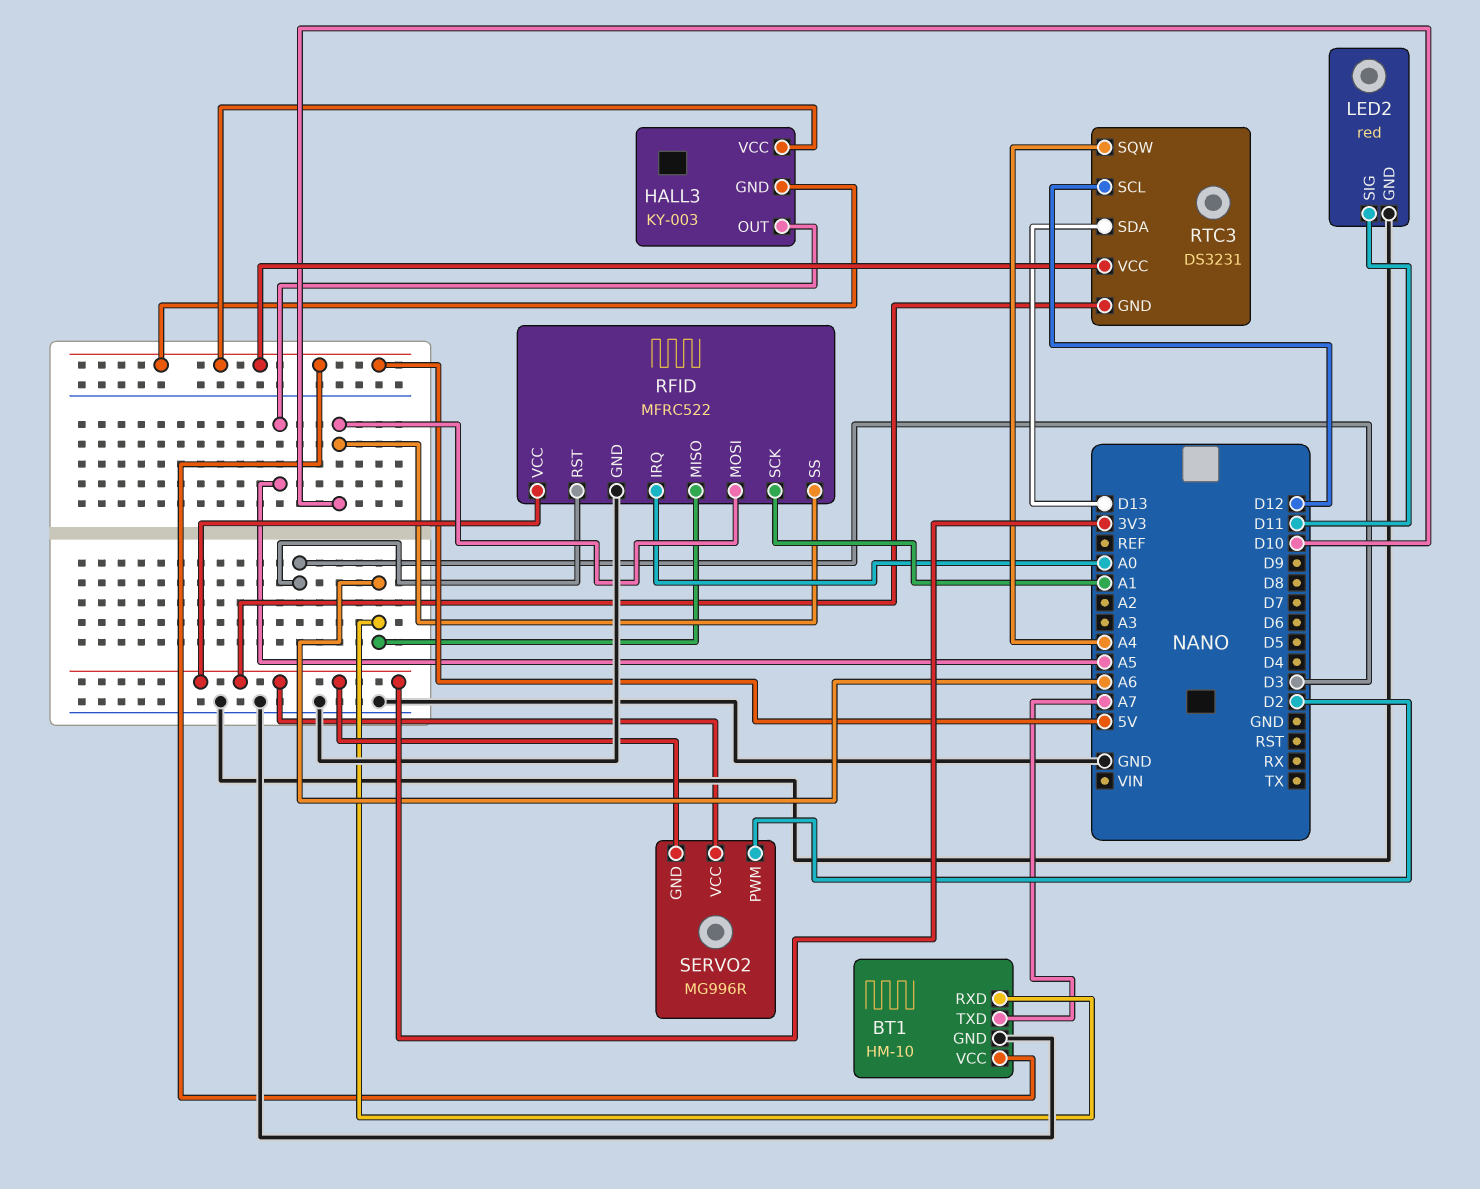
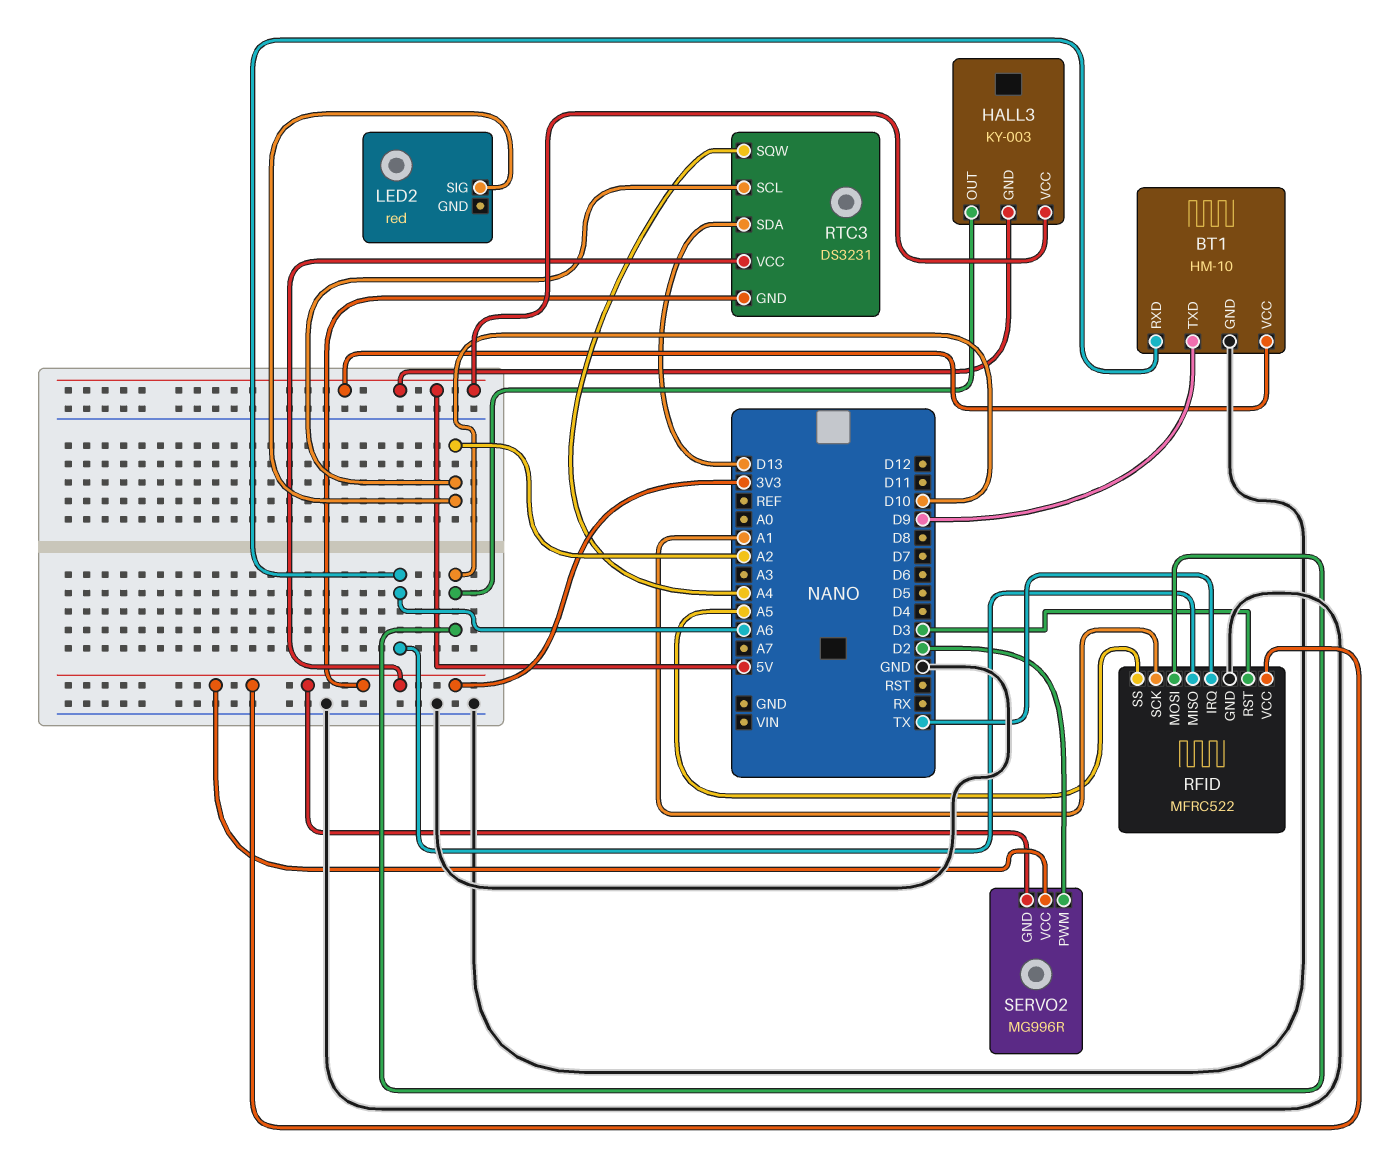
BT1 pin TXD: A7 -> D9
HALL3 pin OUT: A5 -> D10
LED2 pin GND: GND -> none
LED2 pin SIG: D11 -> A2
RFID pin IRQ: A0 -> TX
RFID pin SS: D10 -> A5
RTC3 pin SCL: D12 -> A2
RTC3 pin VCC: 5V -> 3V3

